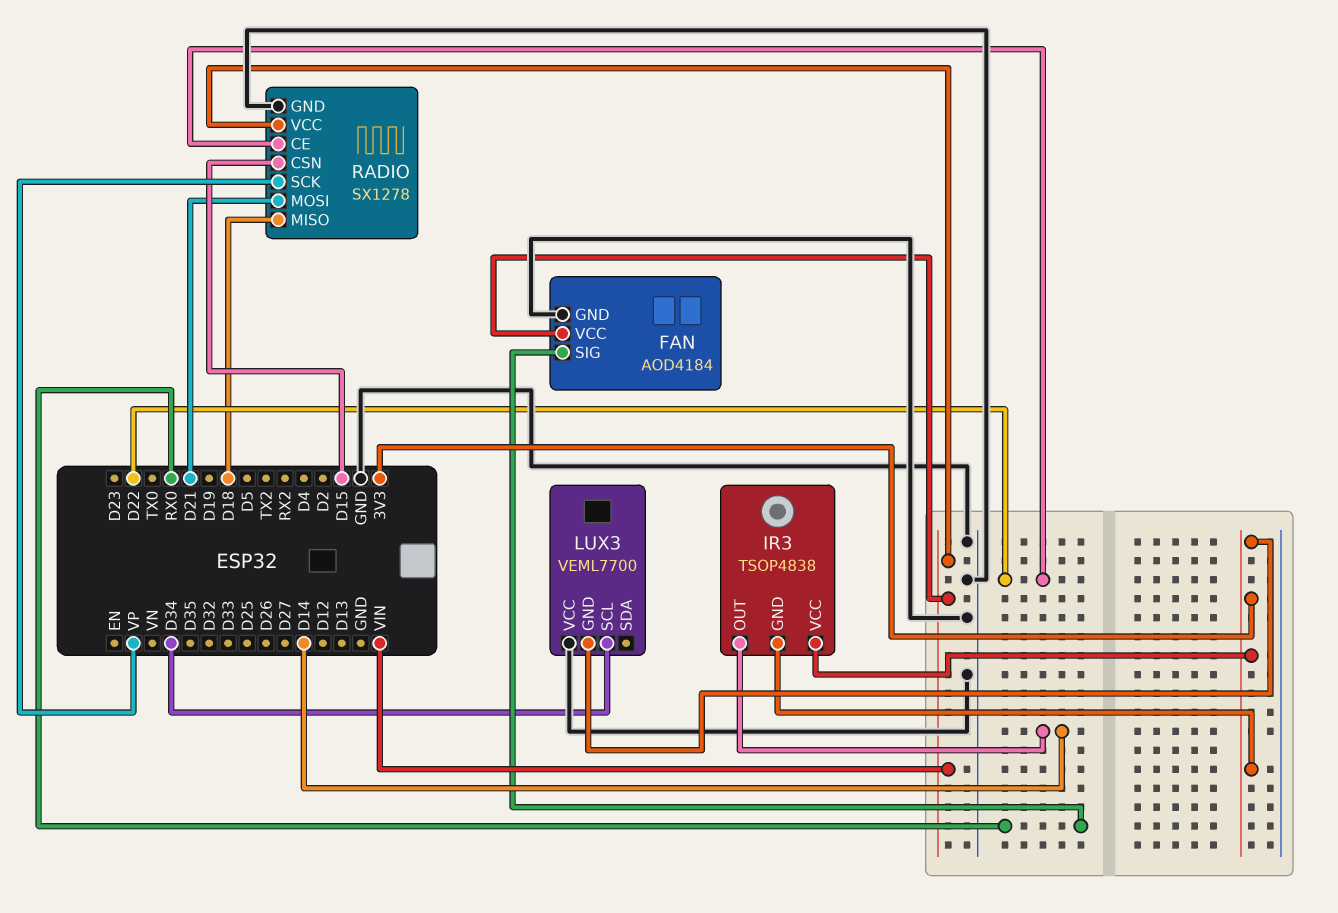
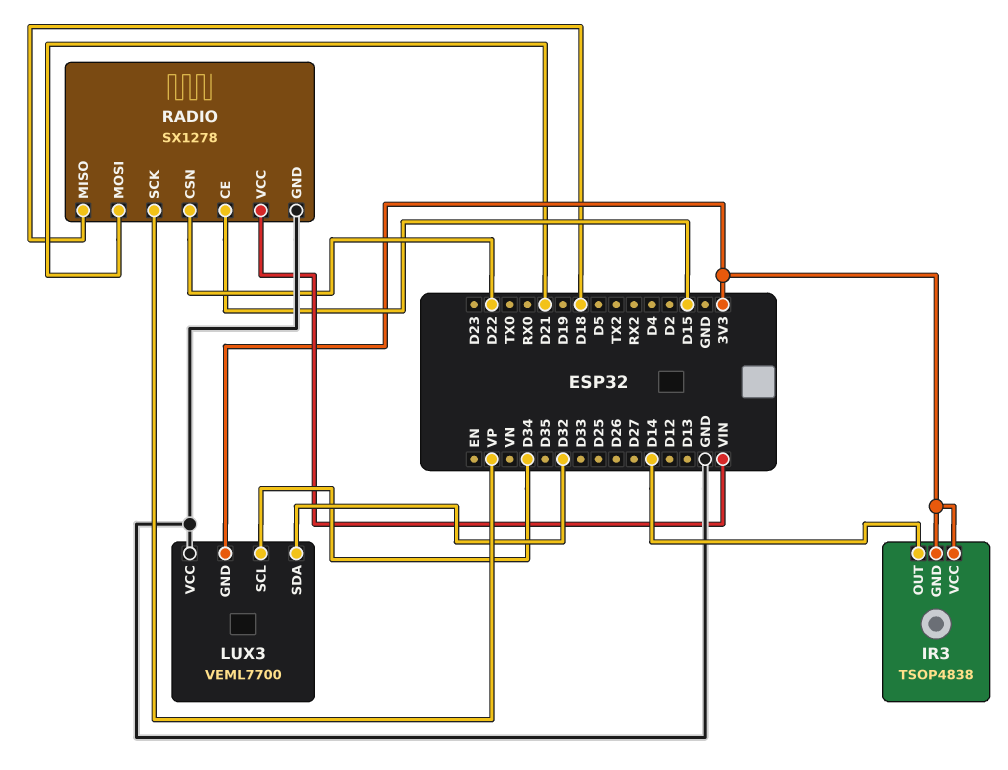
FAN: AOD4184 -> none
FAN pin GND: GND -> none
FAN pin SIG: RX0 -> none
FAN pin VCC: VIN -> none
LUX3 pin SDA: none -> D32
RADIO pin CE: D22 -> D15
RADIO pin CSN: D15 -> D22

